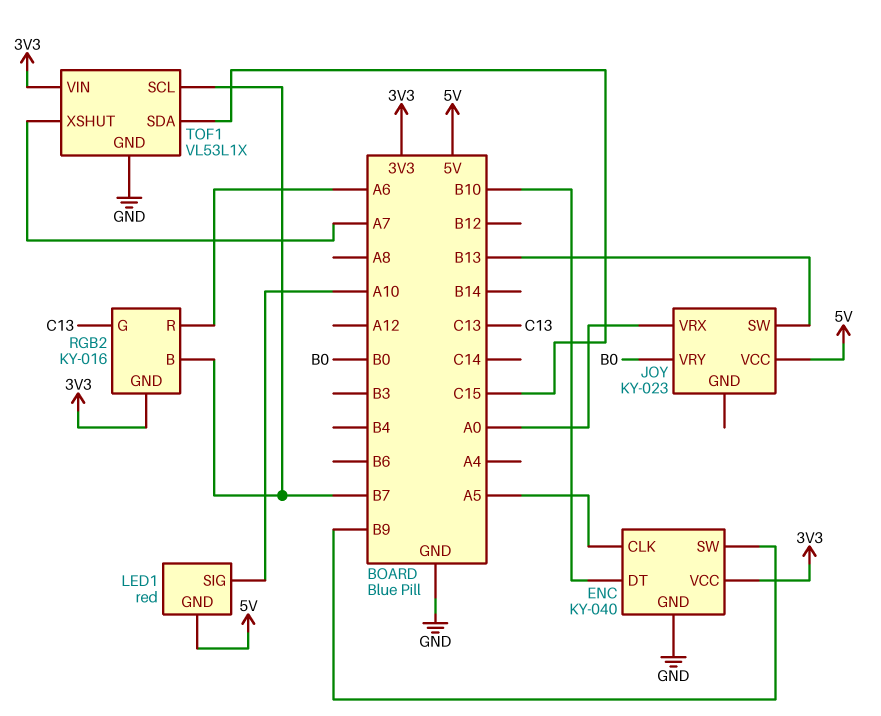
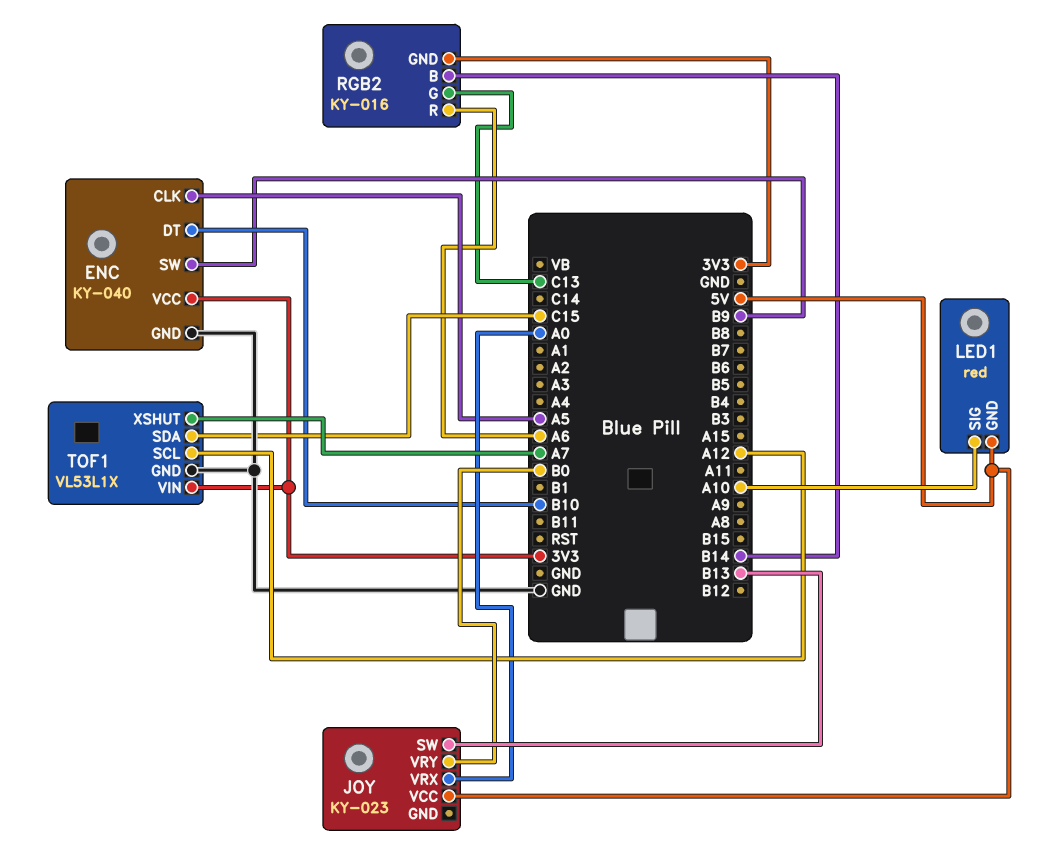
RGB2 pin B: B7 -> B14
TOF1 pin SCL: B7 -> A12

